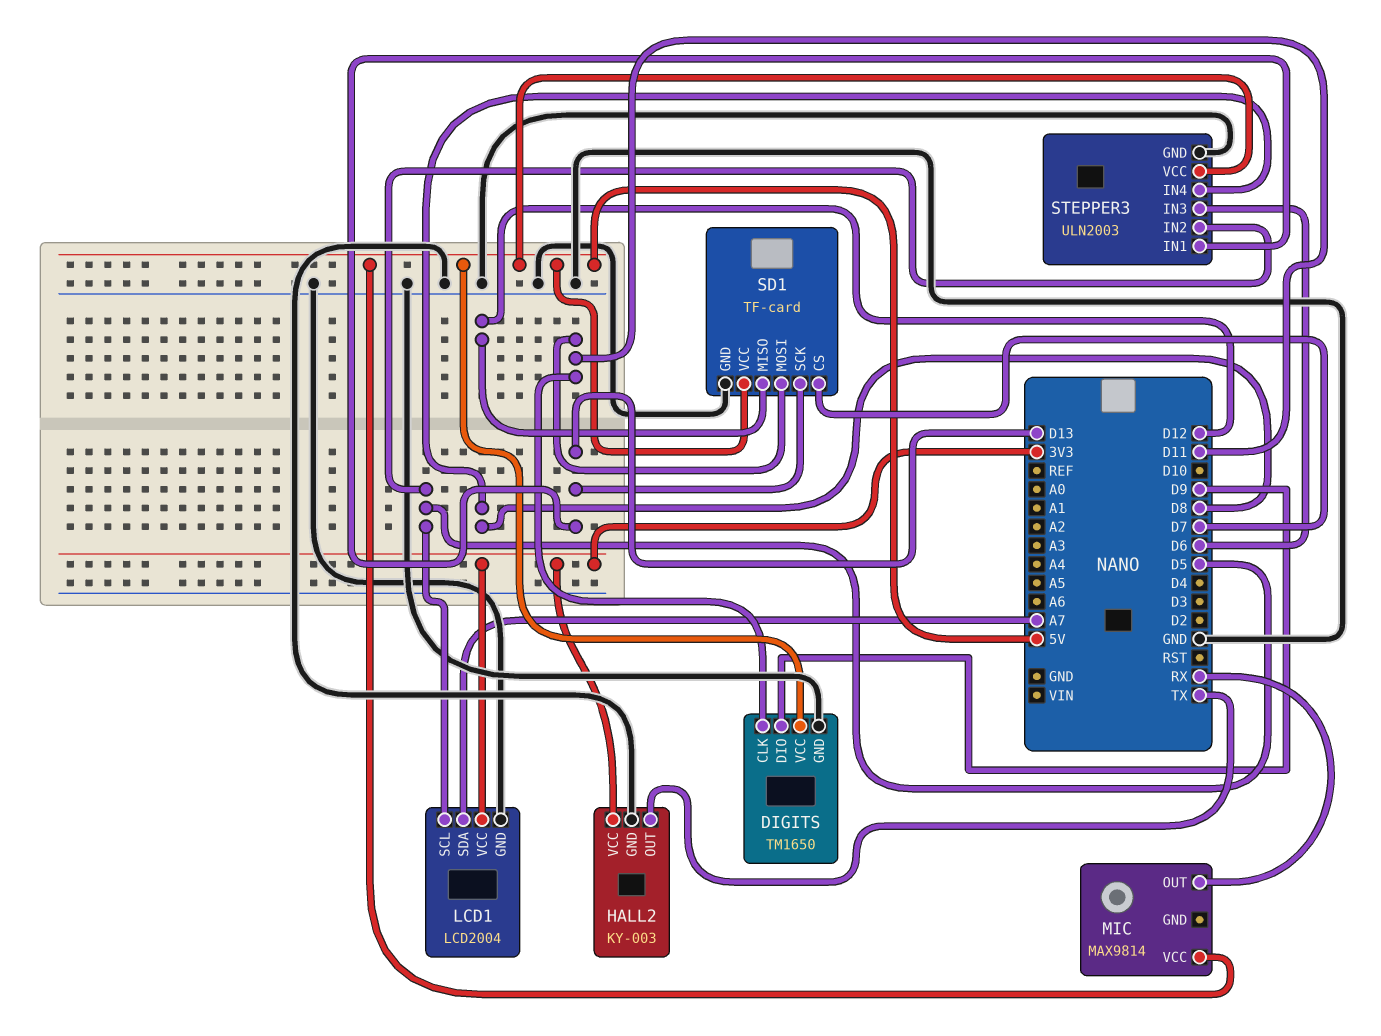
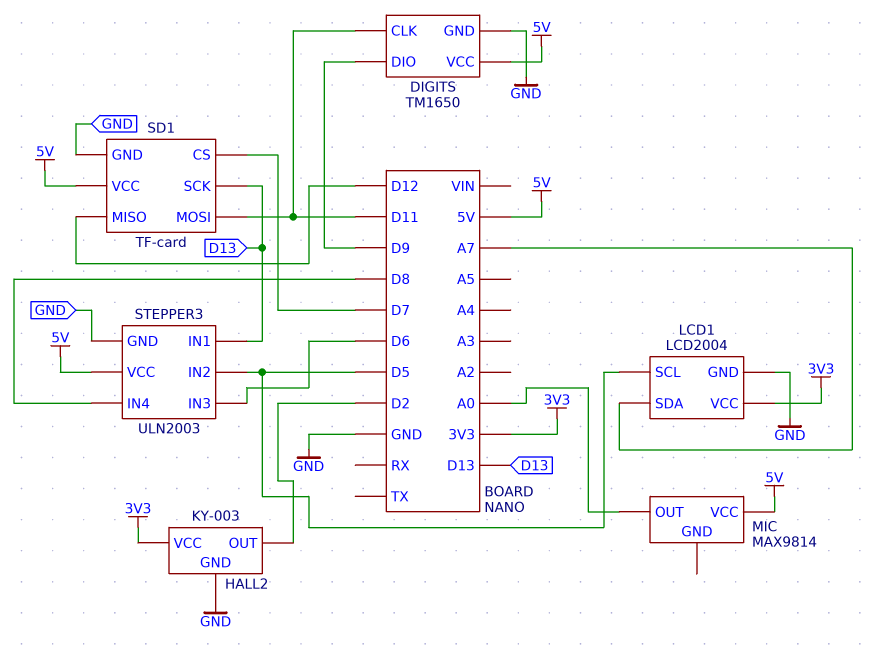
HALL2 pin OUT: TX -> D2
MIC pin OUT: RX -> A0

